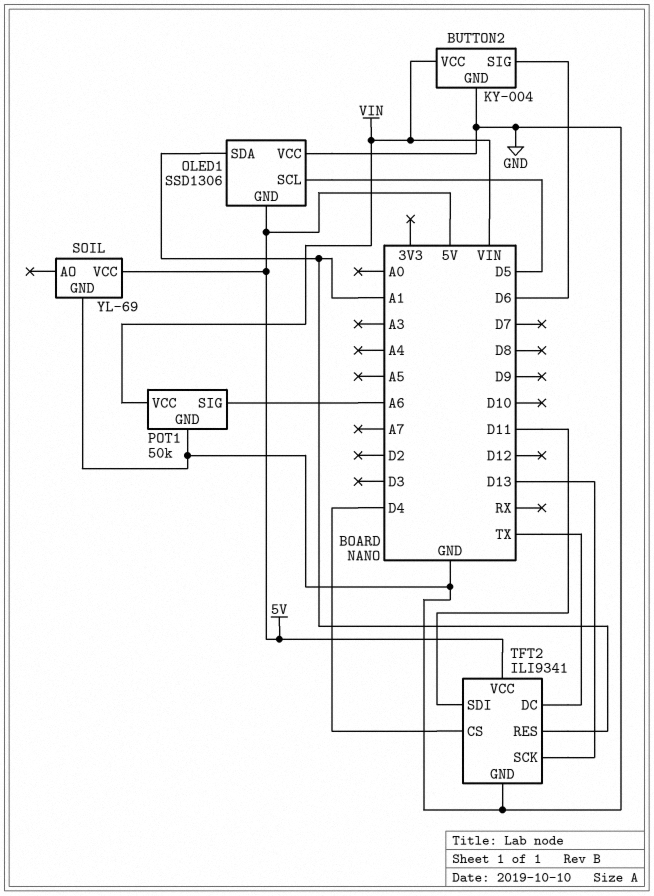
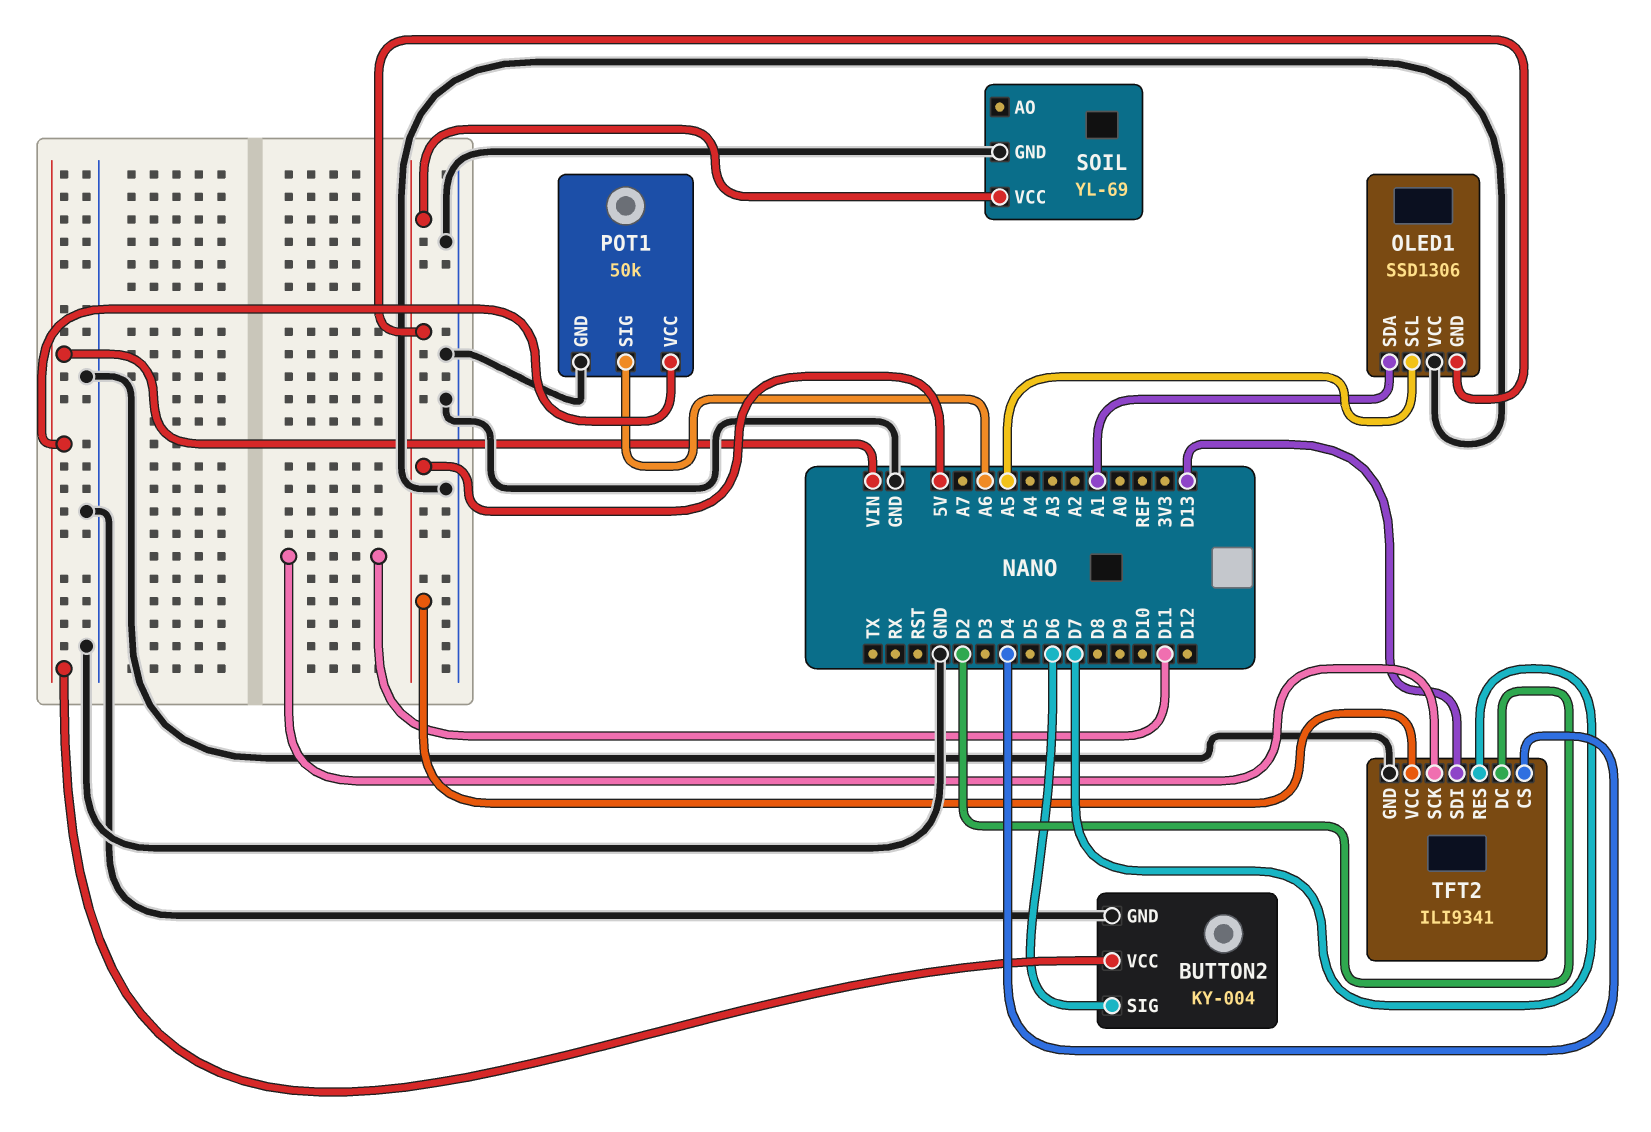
OLED1 pin SCL: D5 -> A5
TFT2 pin DC: TX -> D2
TFT2 pin RES: A1 -> D7
TFT2 pin SCK: D13 -> D11
TFT2 pin SDI: D11 -> D13

